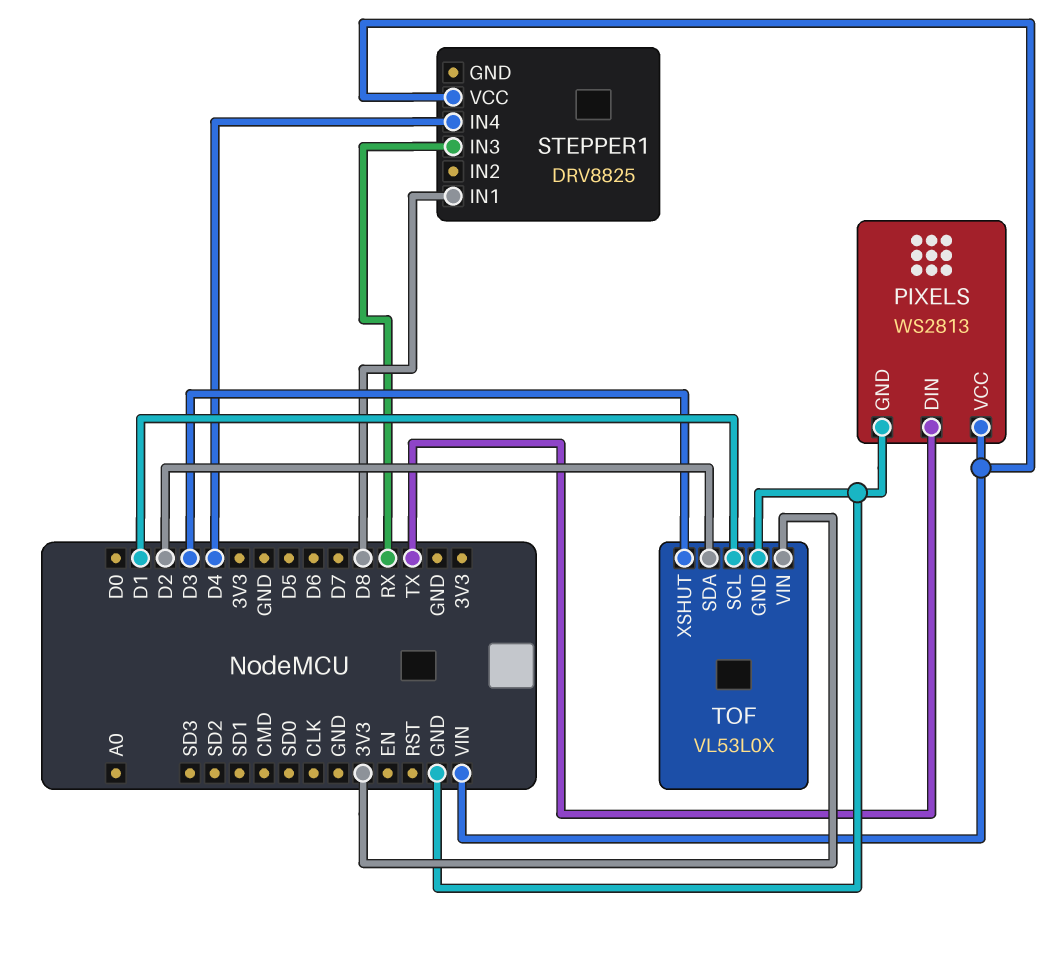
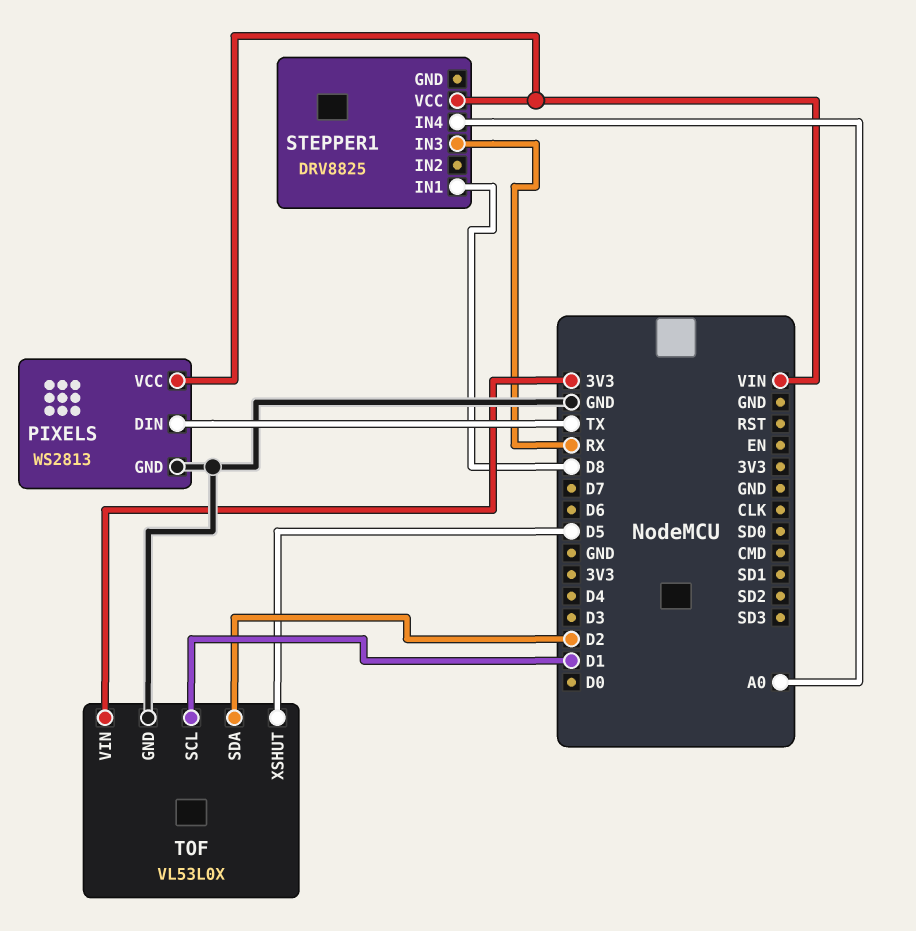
STEPPER1 pin IN4: D4 -> A0
TOF pin XSHUT: D3 -> D5

